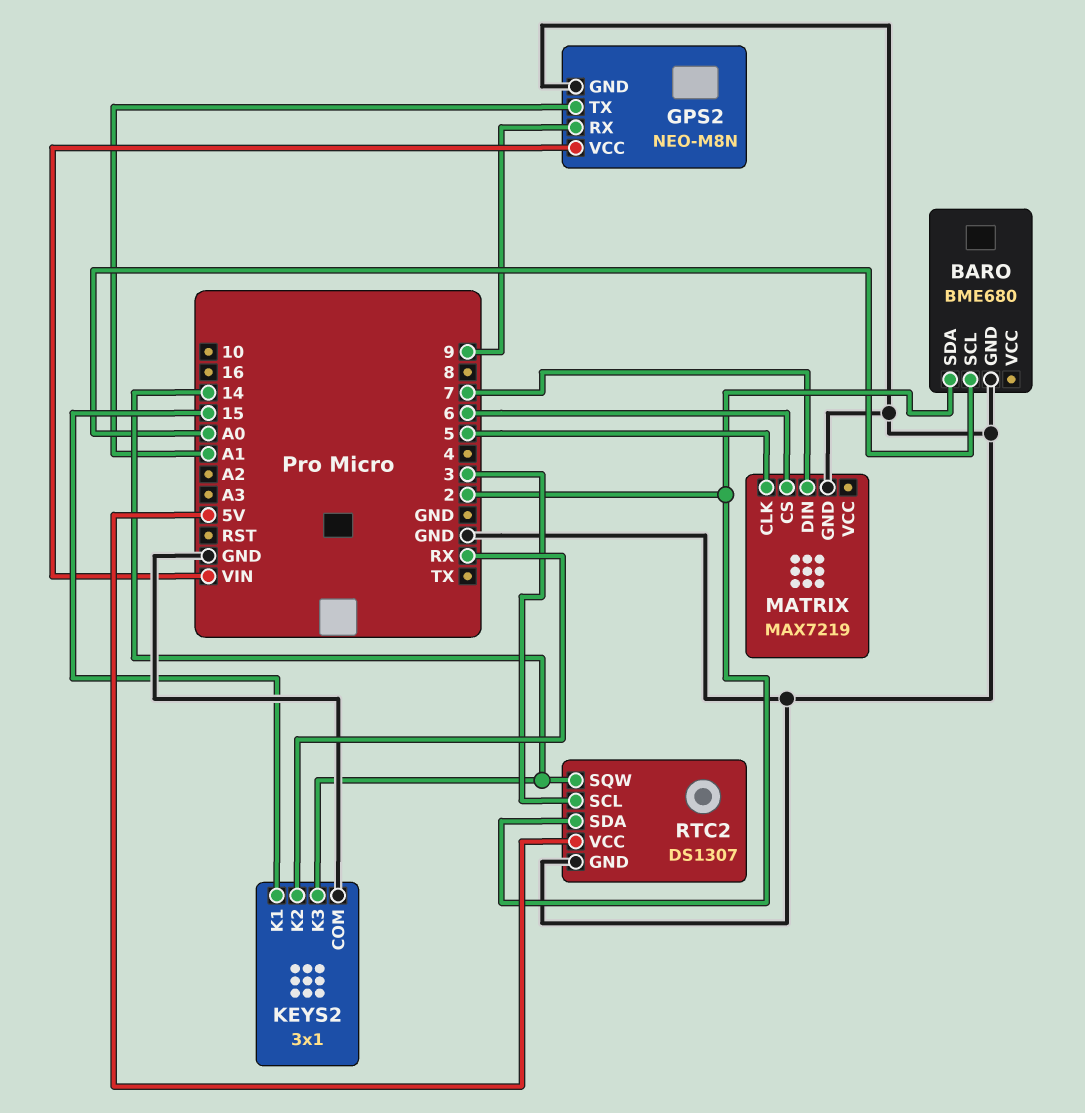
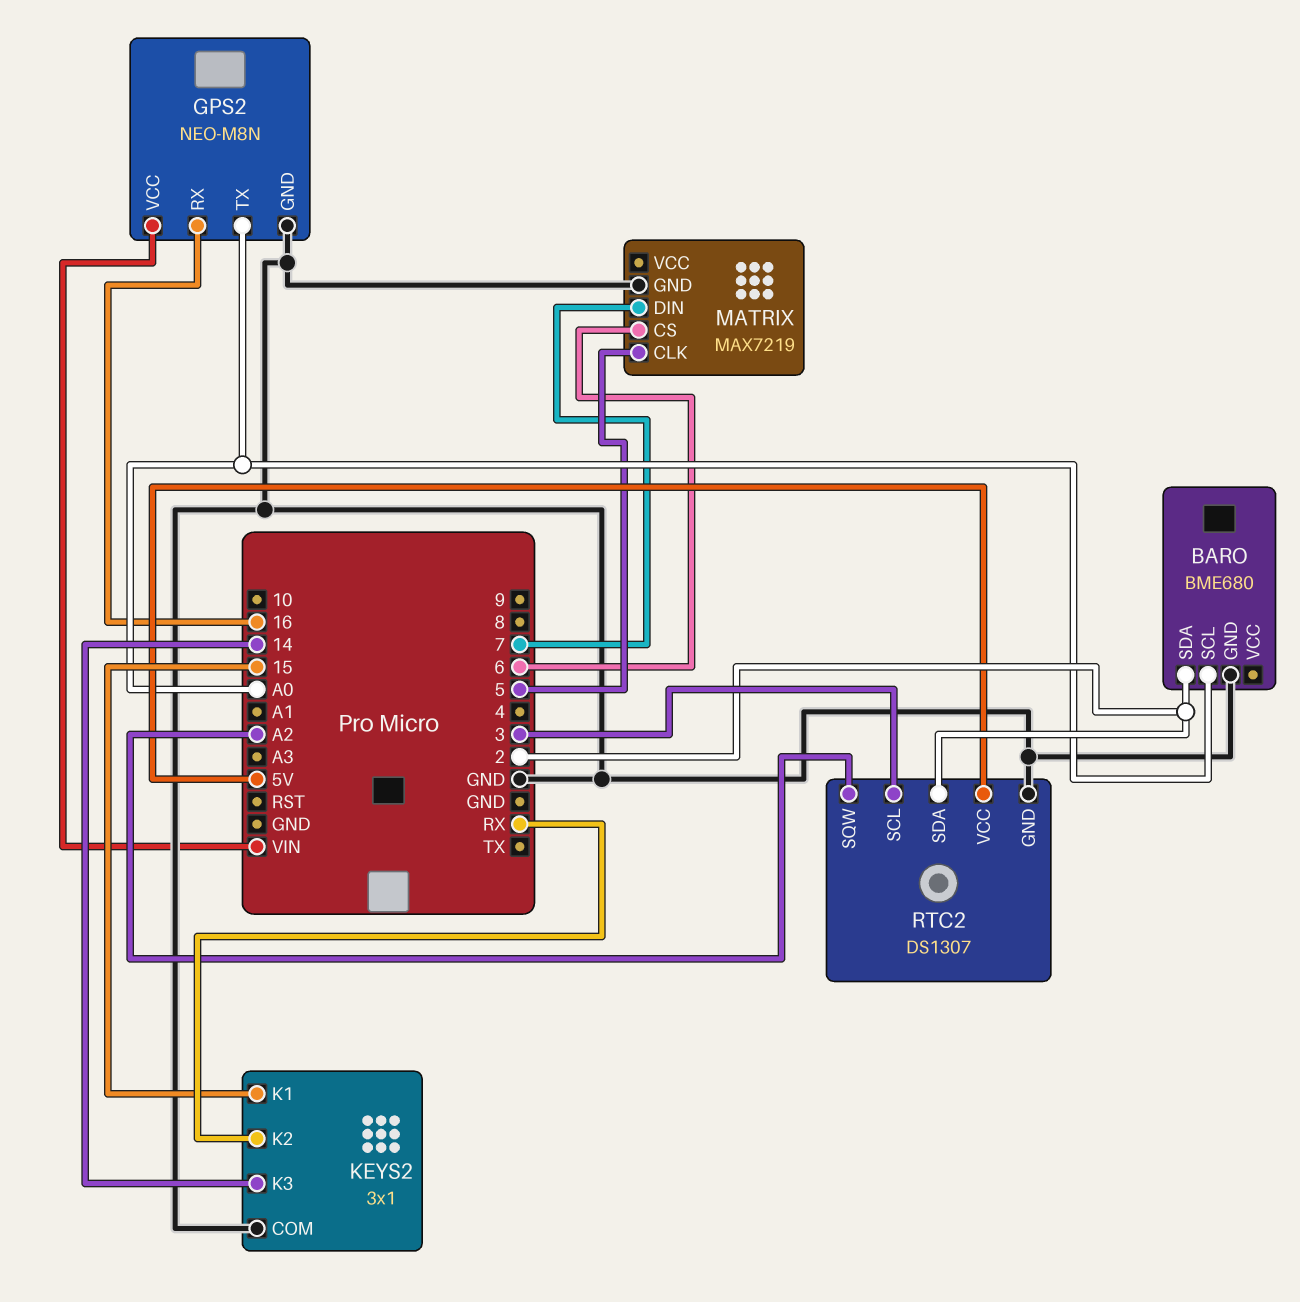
GPS2 pin RX: 9 -> 16
GPS2 pin TX: A1 -> A0
RTC2 pin SQW: 14 -> A2

